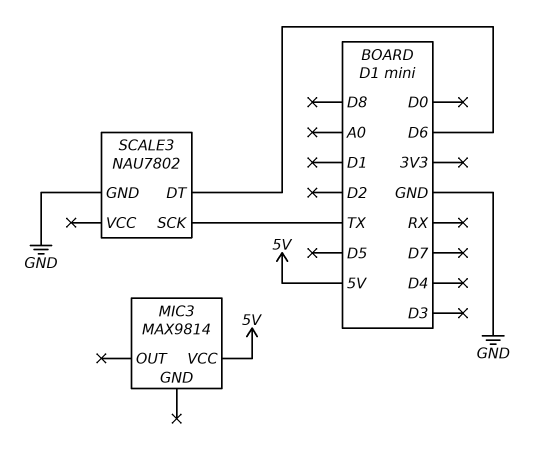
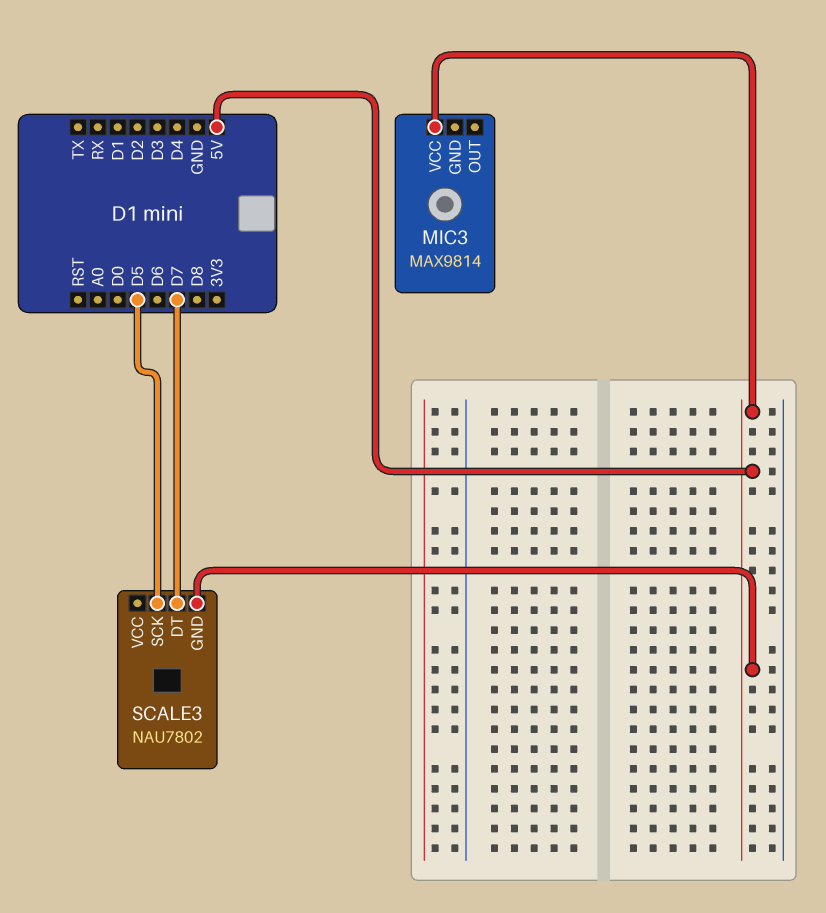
SCALE3 pin DT: D6 -> D7
SCALE3 pin GND: GND -> 5V
SCALE3 pin SCK: TX -> D5

